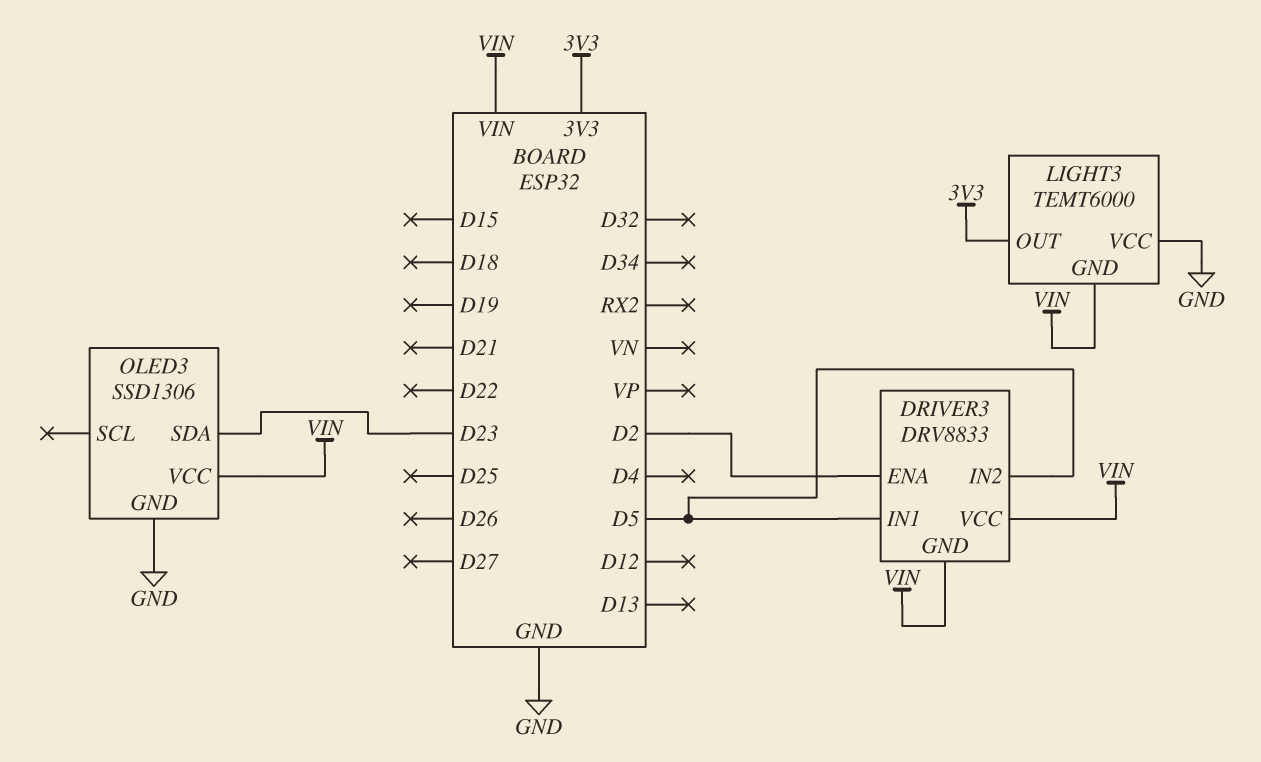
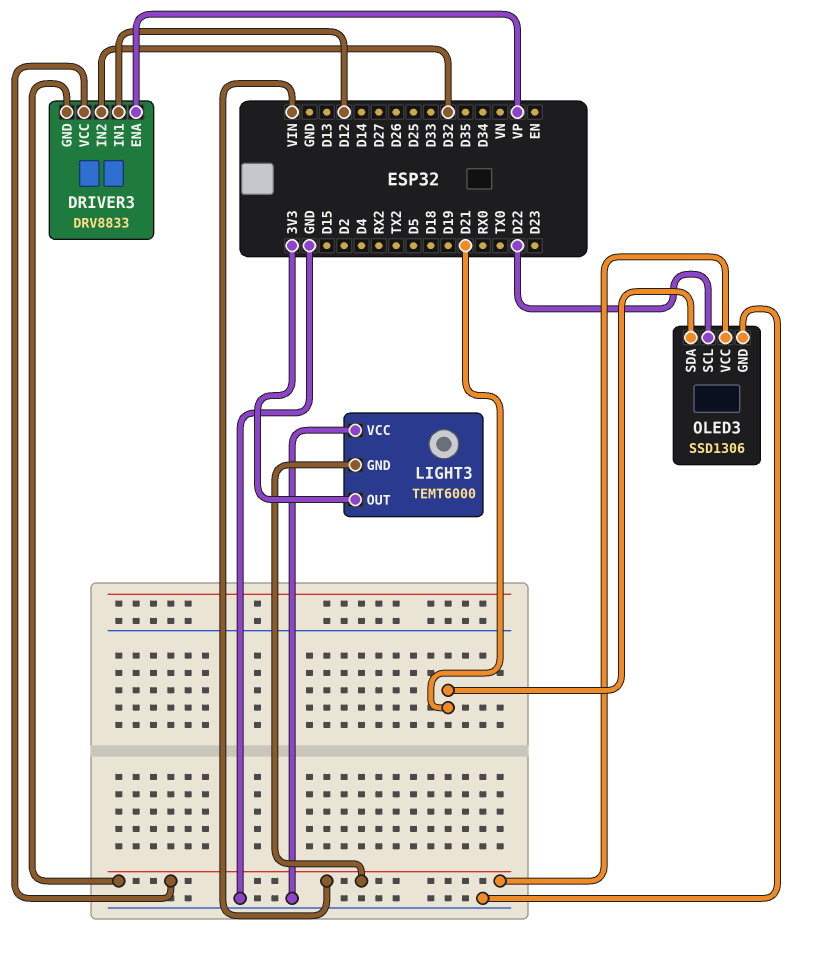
DRIVER3 pin ENA: D2 -> VP
DRIVER3 pin IN1: D5 -> D12
DRIVER3 pin IN2: D5 -> D32
OLED3 pin SCL: none -> D22
OLED3 pin SDA: D23 -> D21

